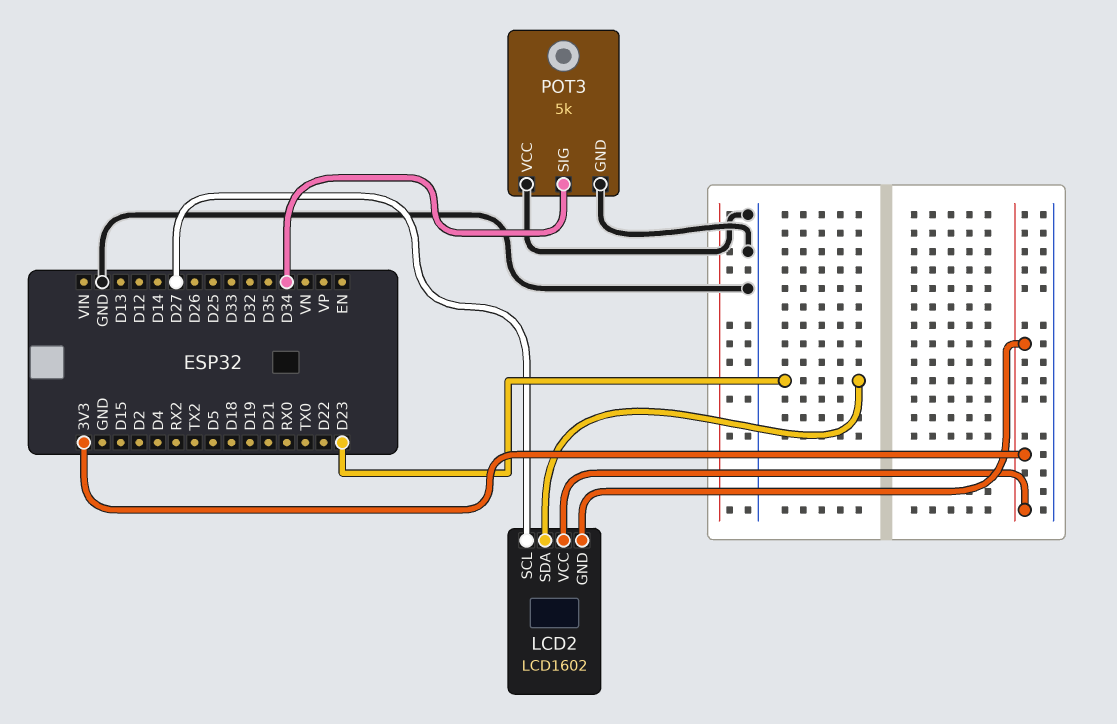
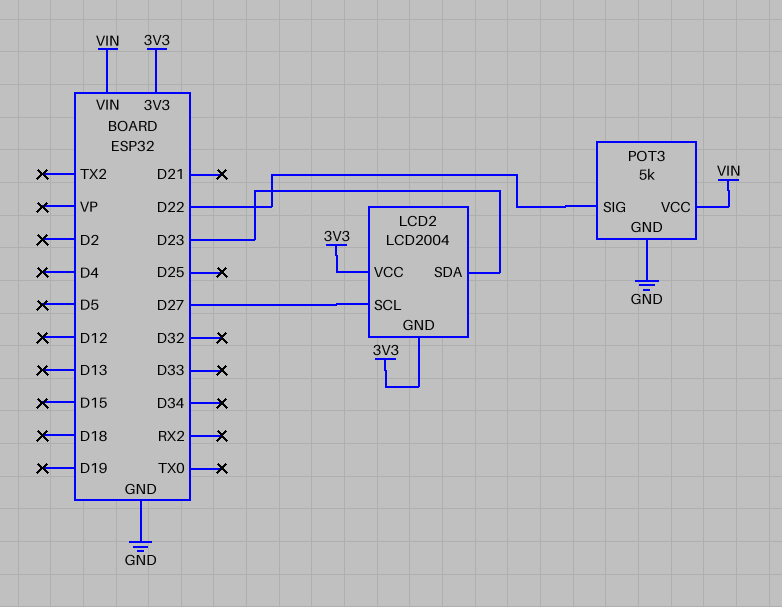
LCD2: LCD1602 -> LCD2004
POT3 pin SIG: D34 -> D22
POT3 pin VCC: GND -> VIN

